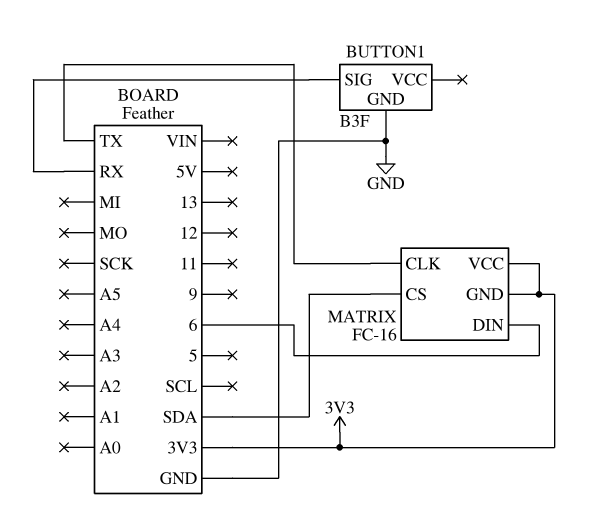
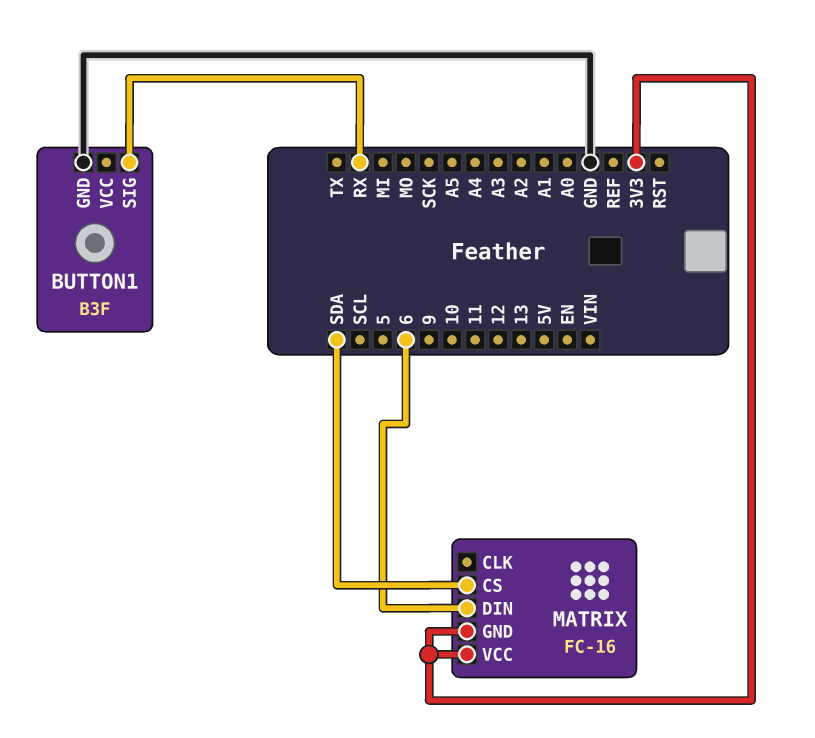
MATRIX pin CLK: TX -> none

